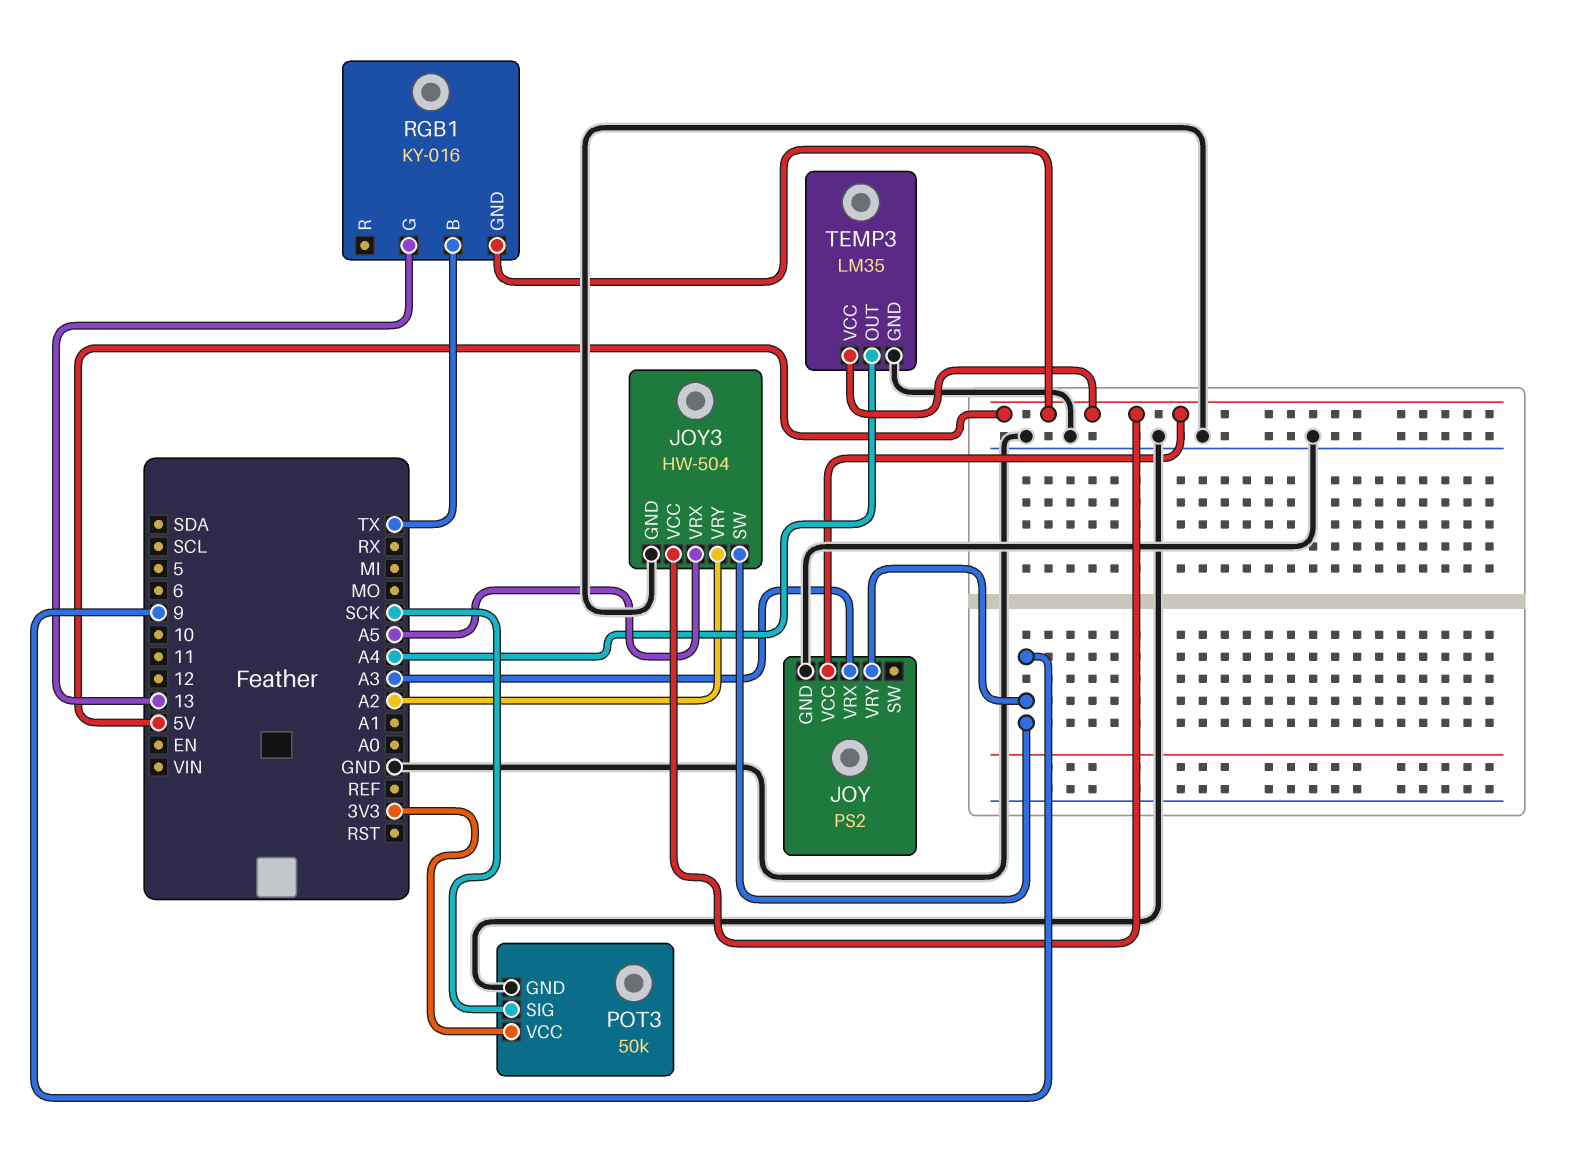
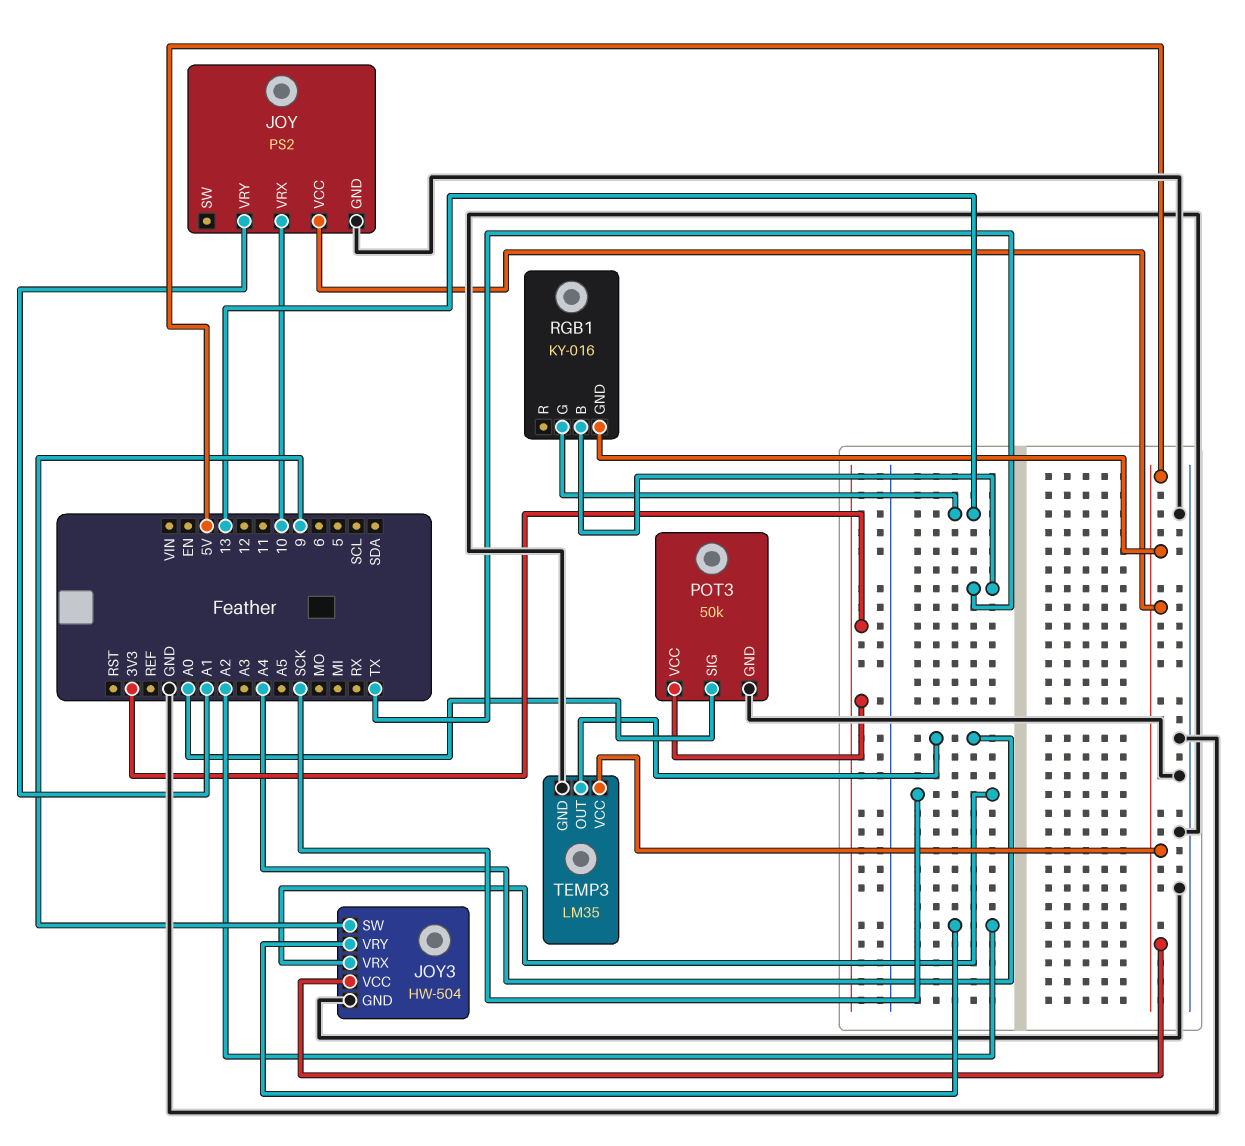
JOY pin VRX: A3 -> 10
JOY pin VRY: 9 -> A1
JOY3 pin VRX: A5 -> SCK
POT3 pin SIG: SCK -> A0

